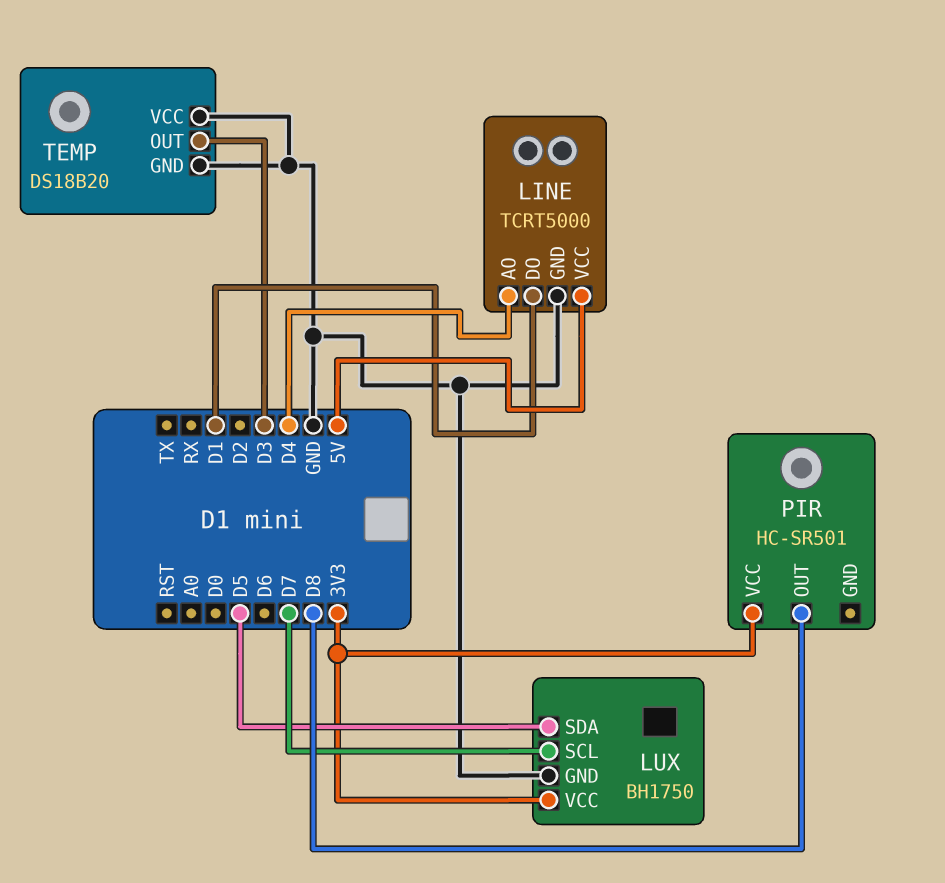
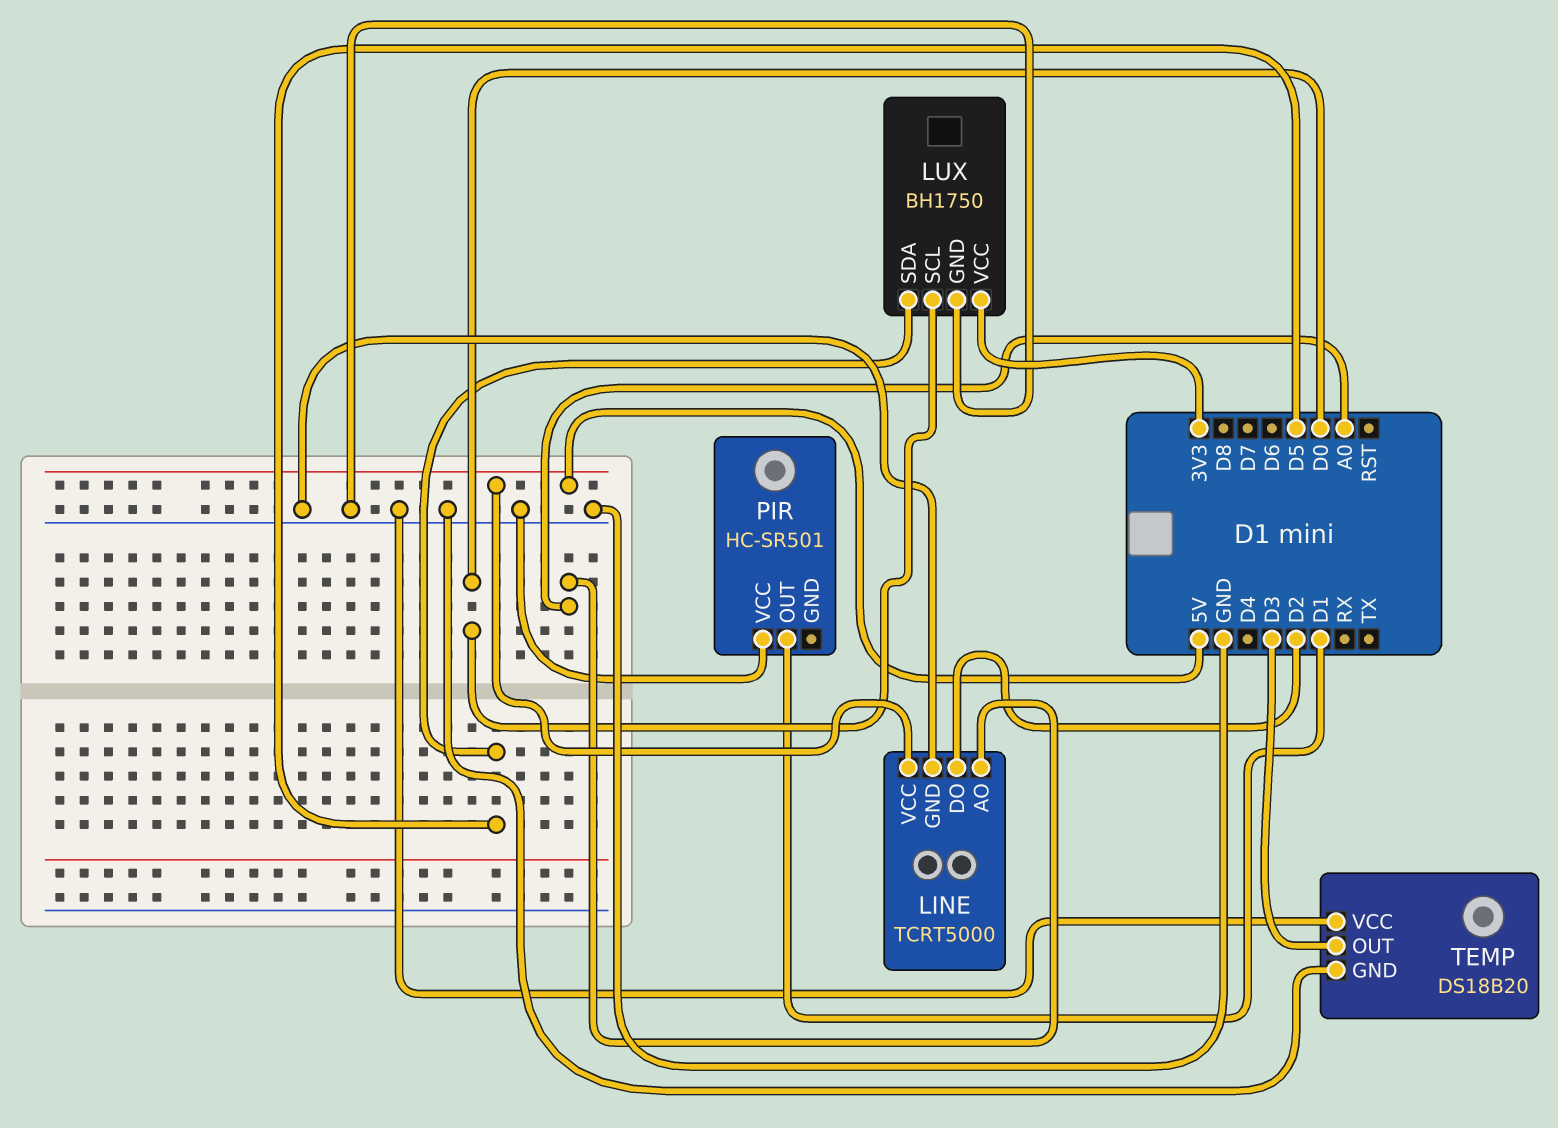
LINE pin AO: D4 -> A0
LINE pin DO: D1 -> D2
LUX pin SCL: D7 -> D0
PIR pin OUT: D8 -> D1
PIR pin VCC: 3V3 -> GND

